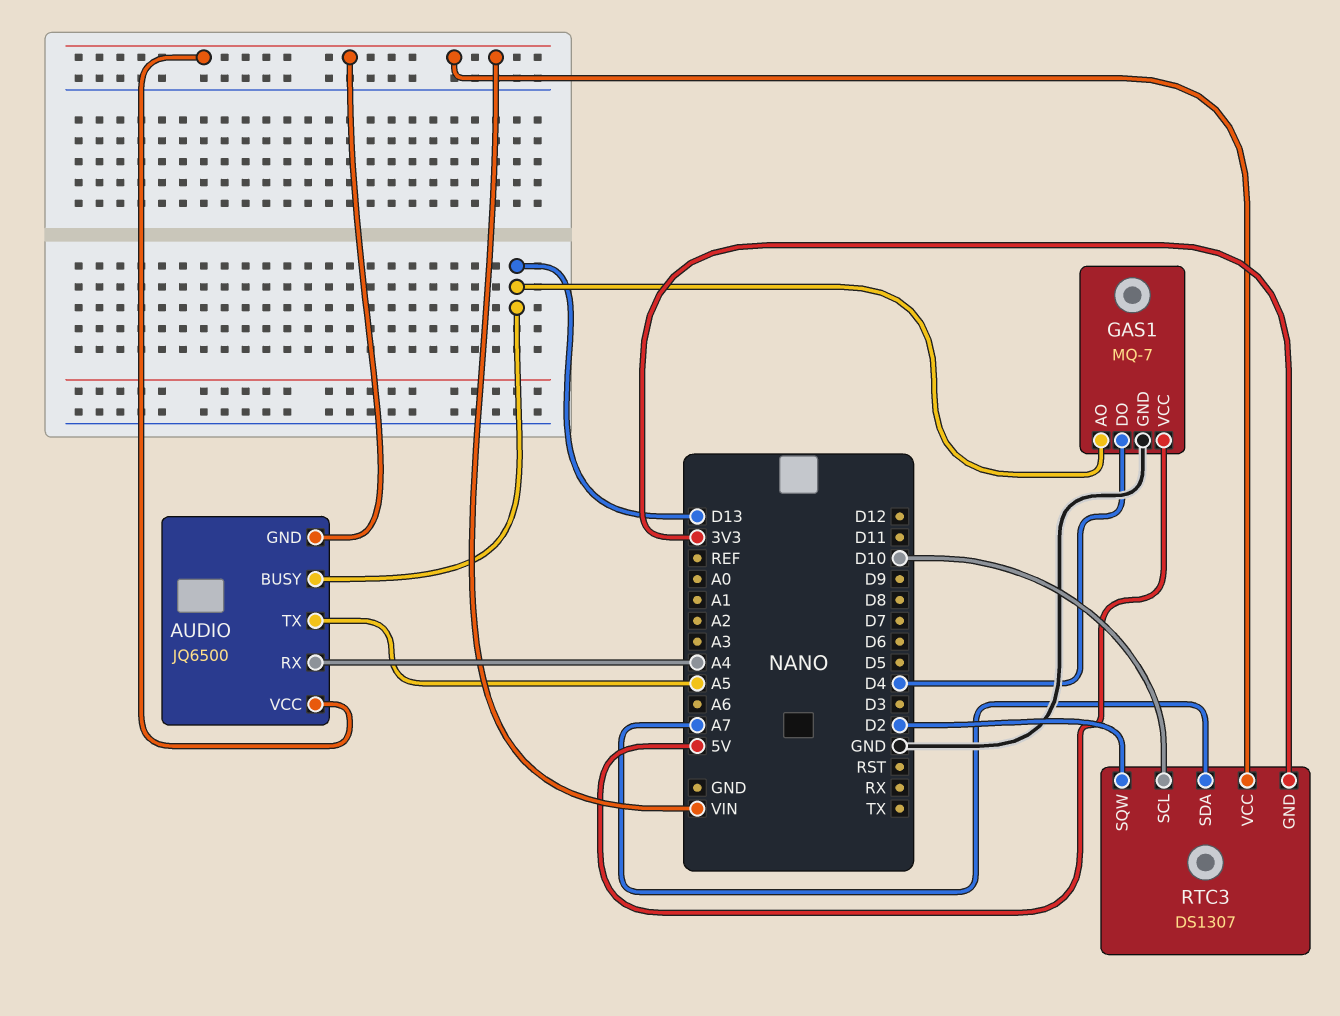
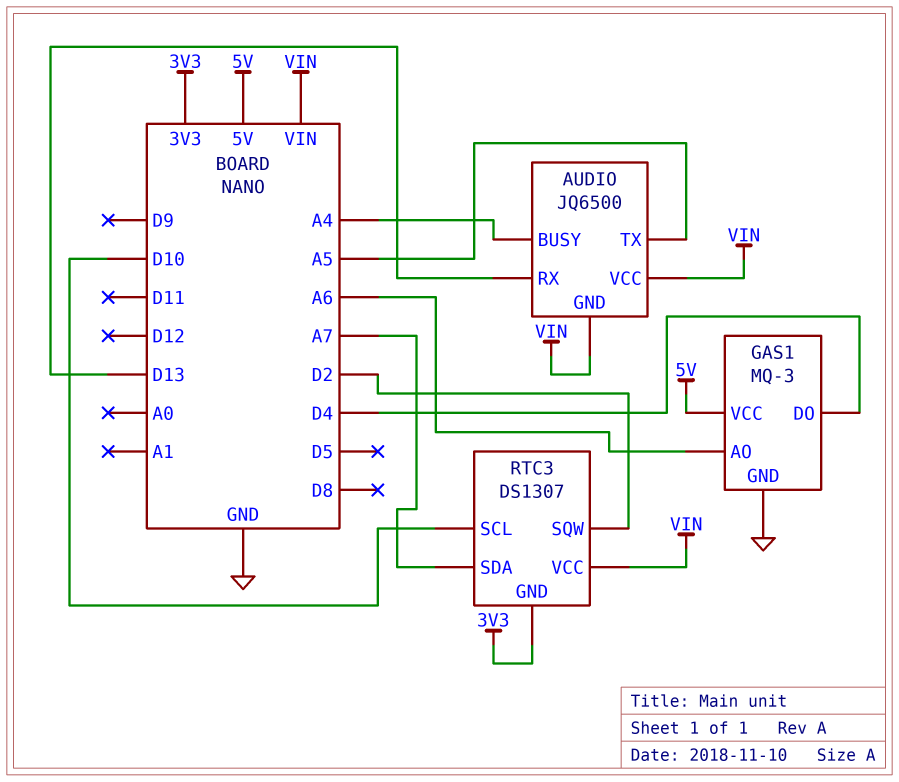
AUDIO pin BUSY: D13 -> A4
AUDIO pin RX: A4 -> D13
GAS1: MQ-7 -> MQ-3
GAS1 pin AO: D13 -> A6

